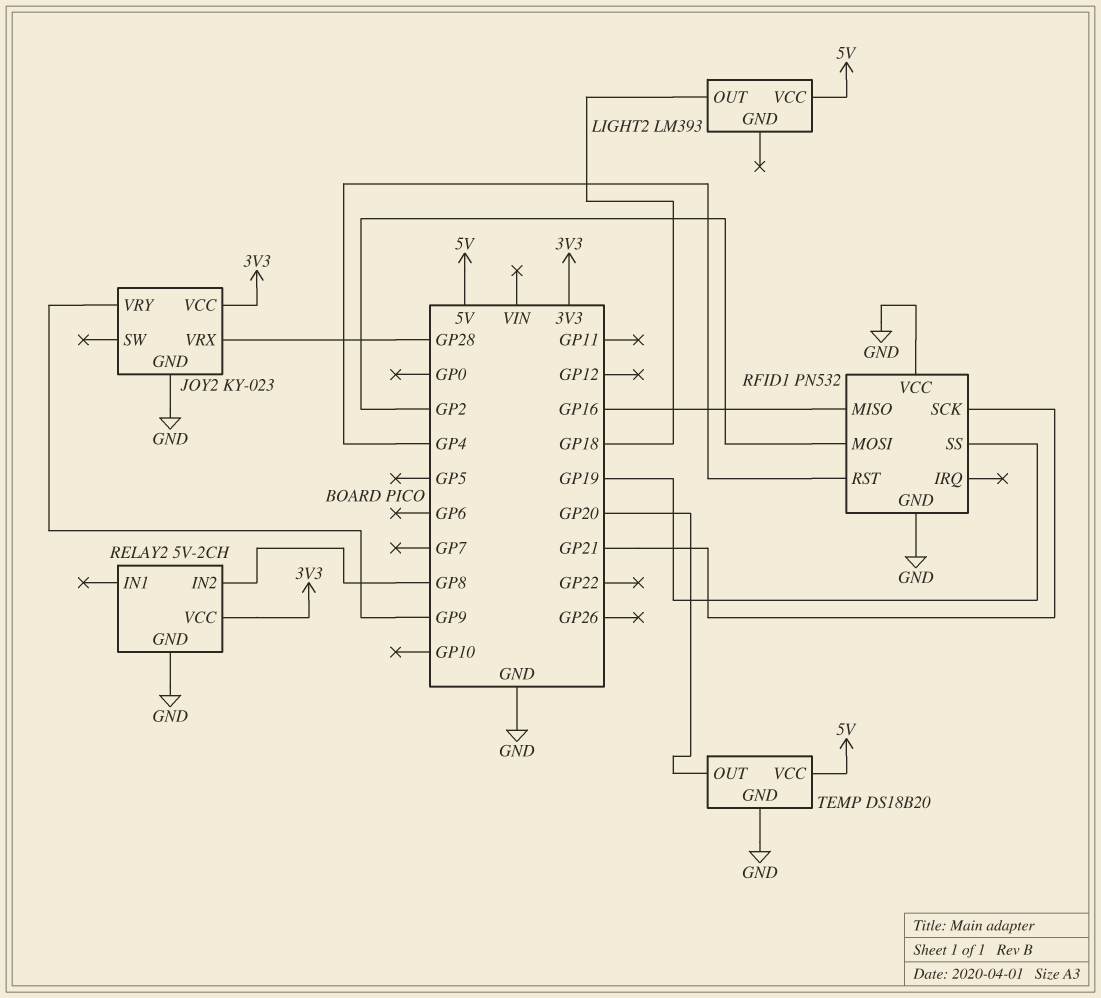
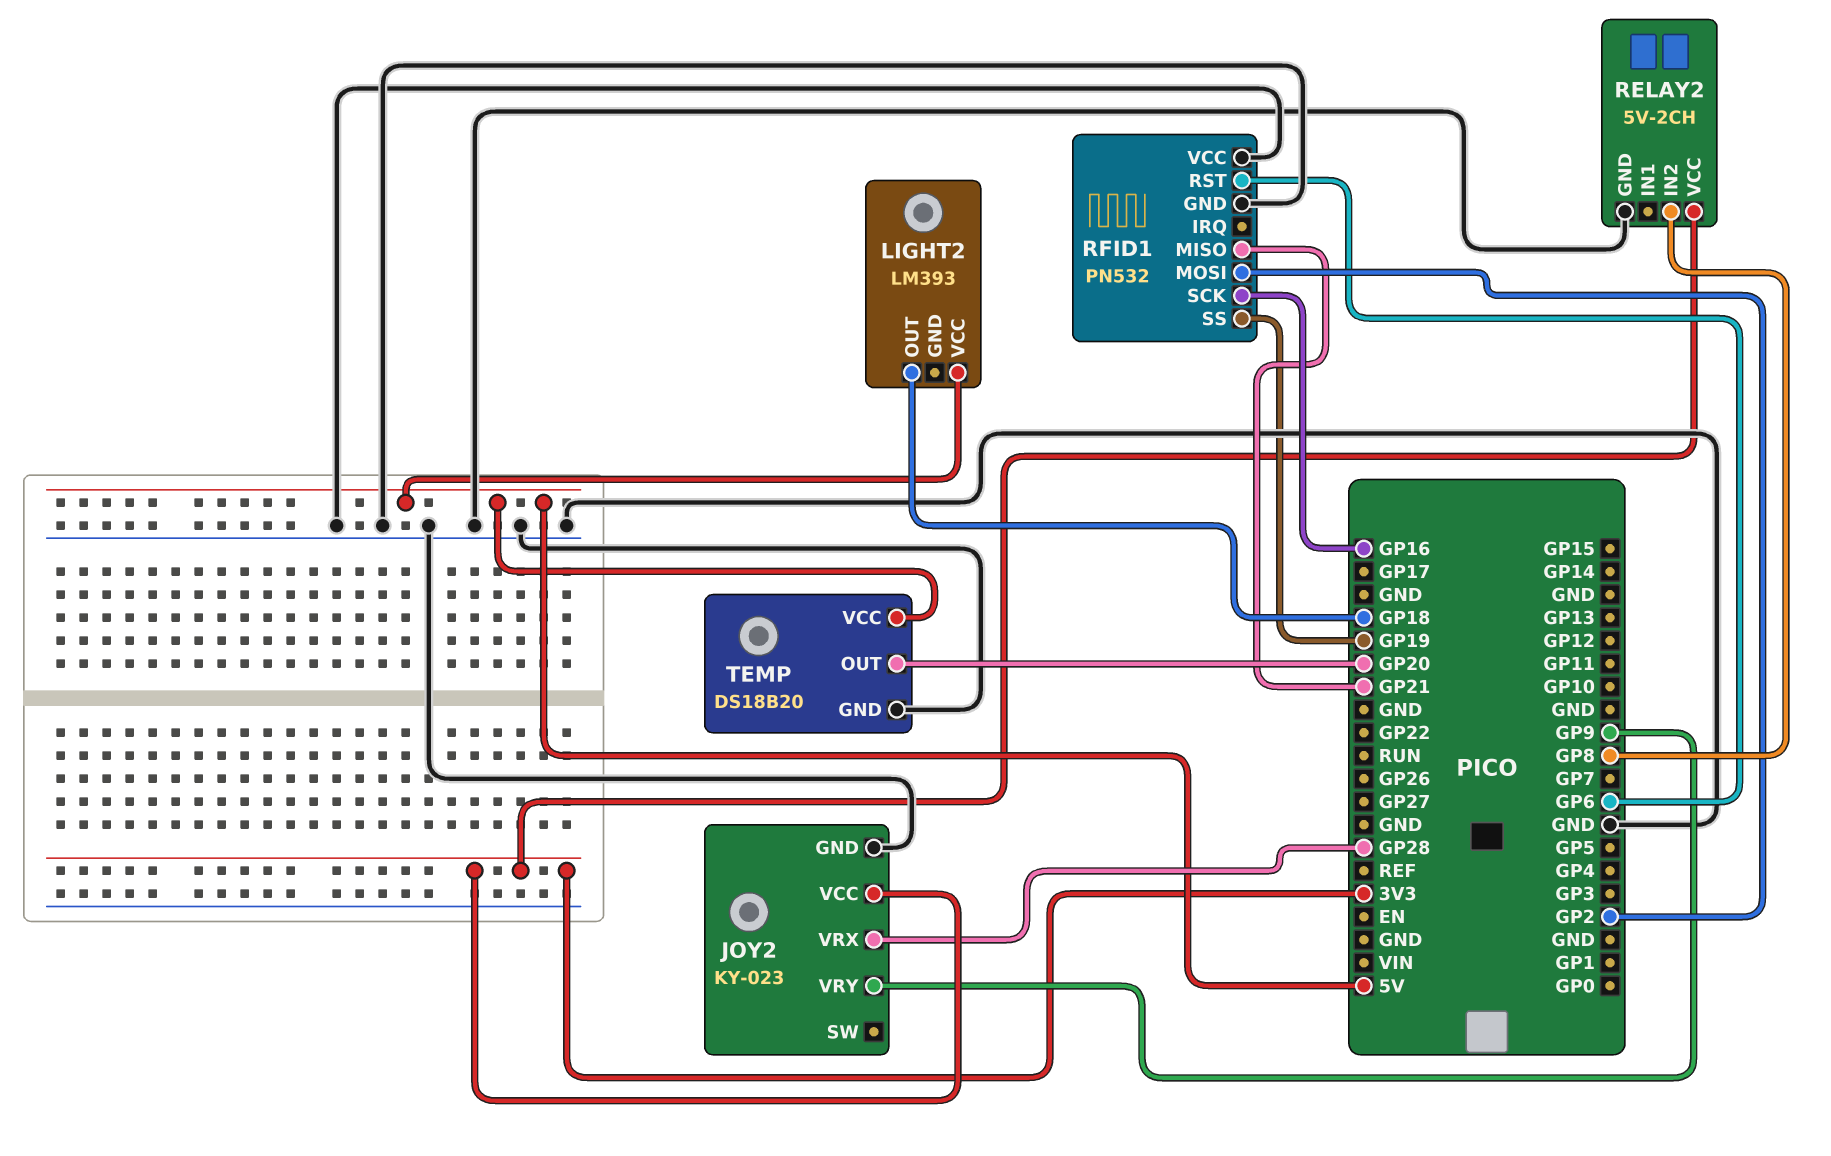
RFID1 pin MISO: GP16 -> GP21
RFID1 pin RST: GP4 -> GP6
RFID1 pin SCK: GP21 -> GP16

